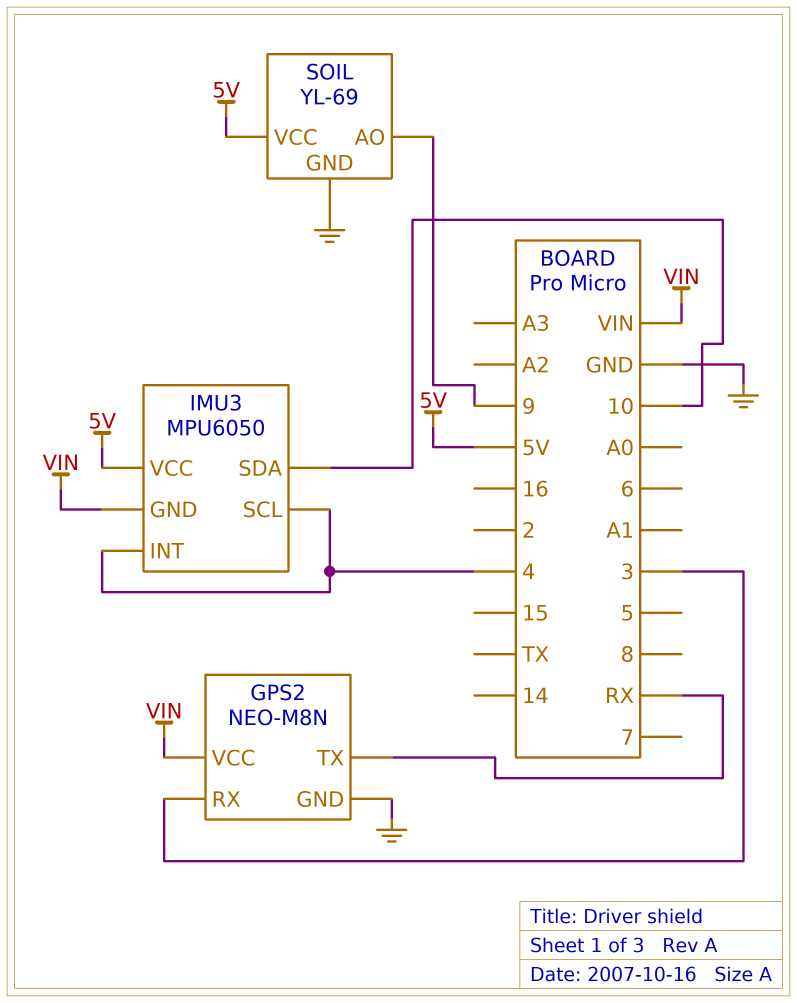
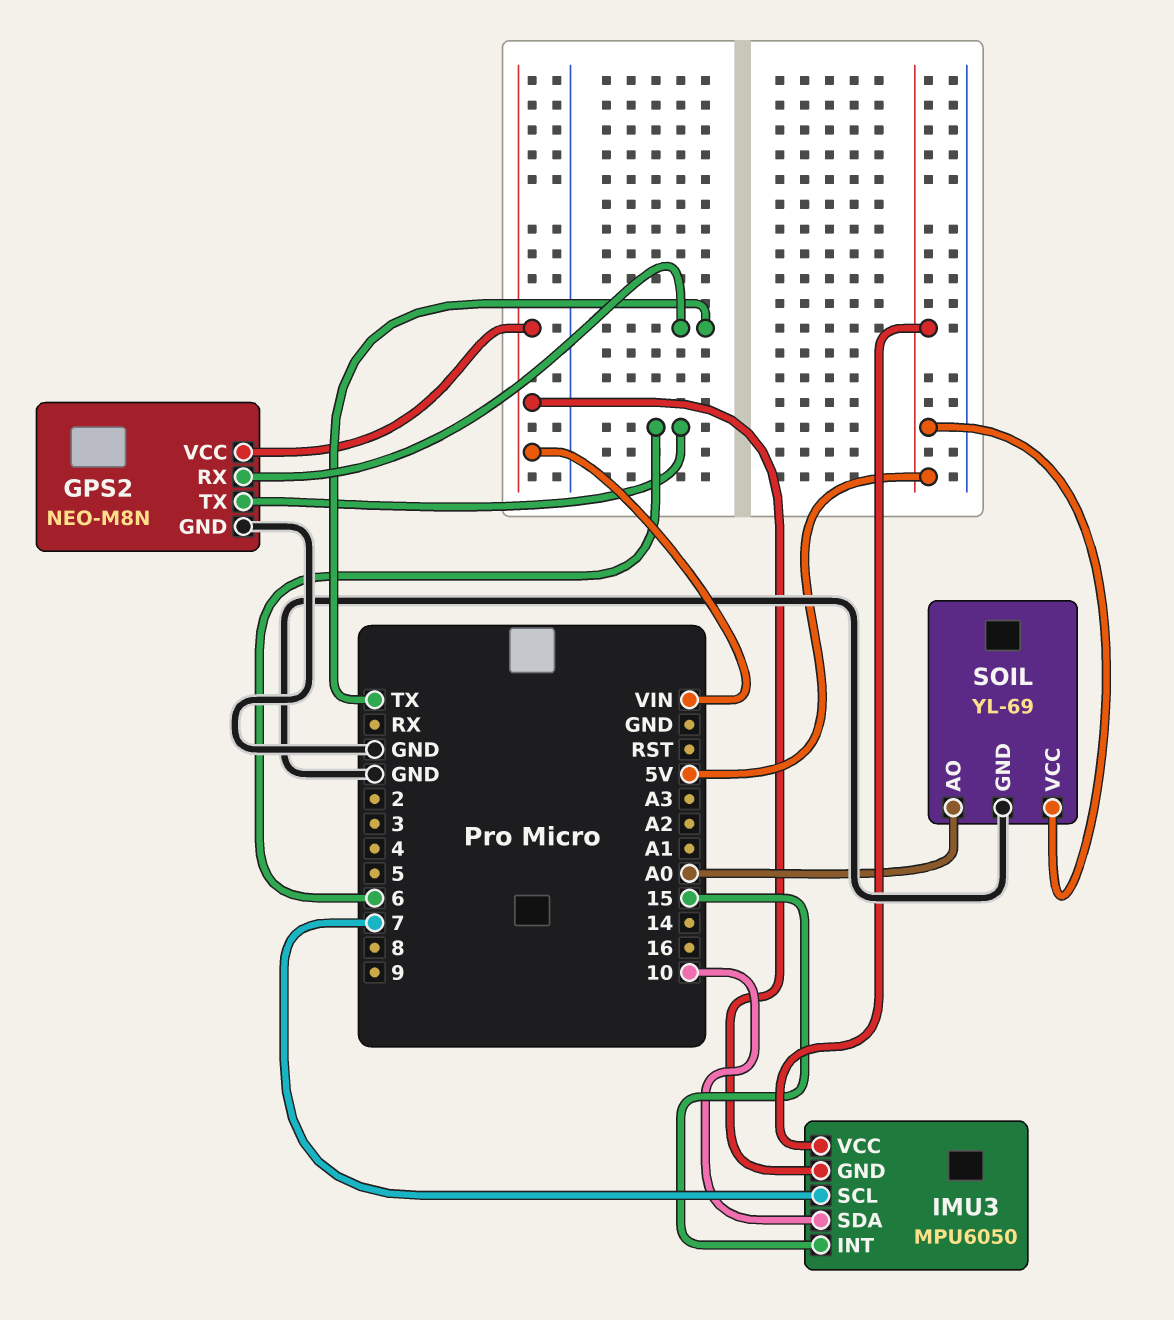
GPS2 pin RX: 3 -> TX
GPS2 pin TX: RX -> 6
IMU3 pin INT: 4 -> 15
IMU3 pin SCL: 4 -> 7
SOIL pin AO: 9 -> A0

